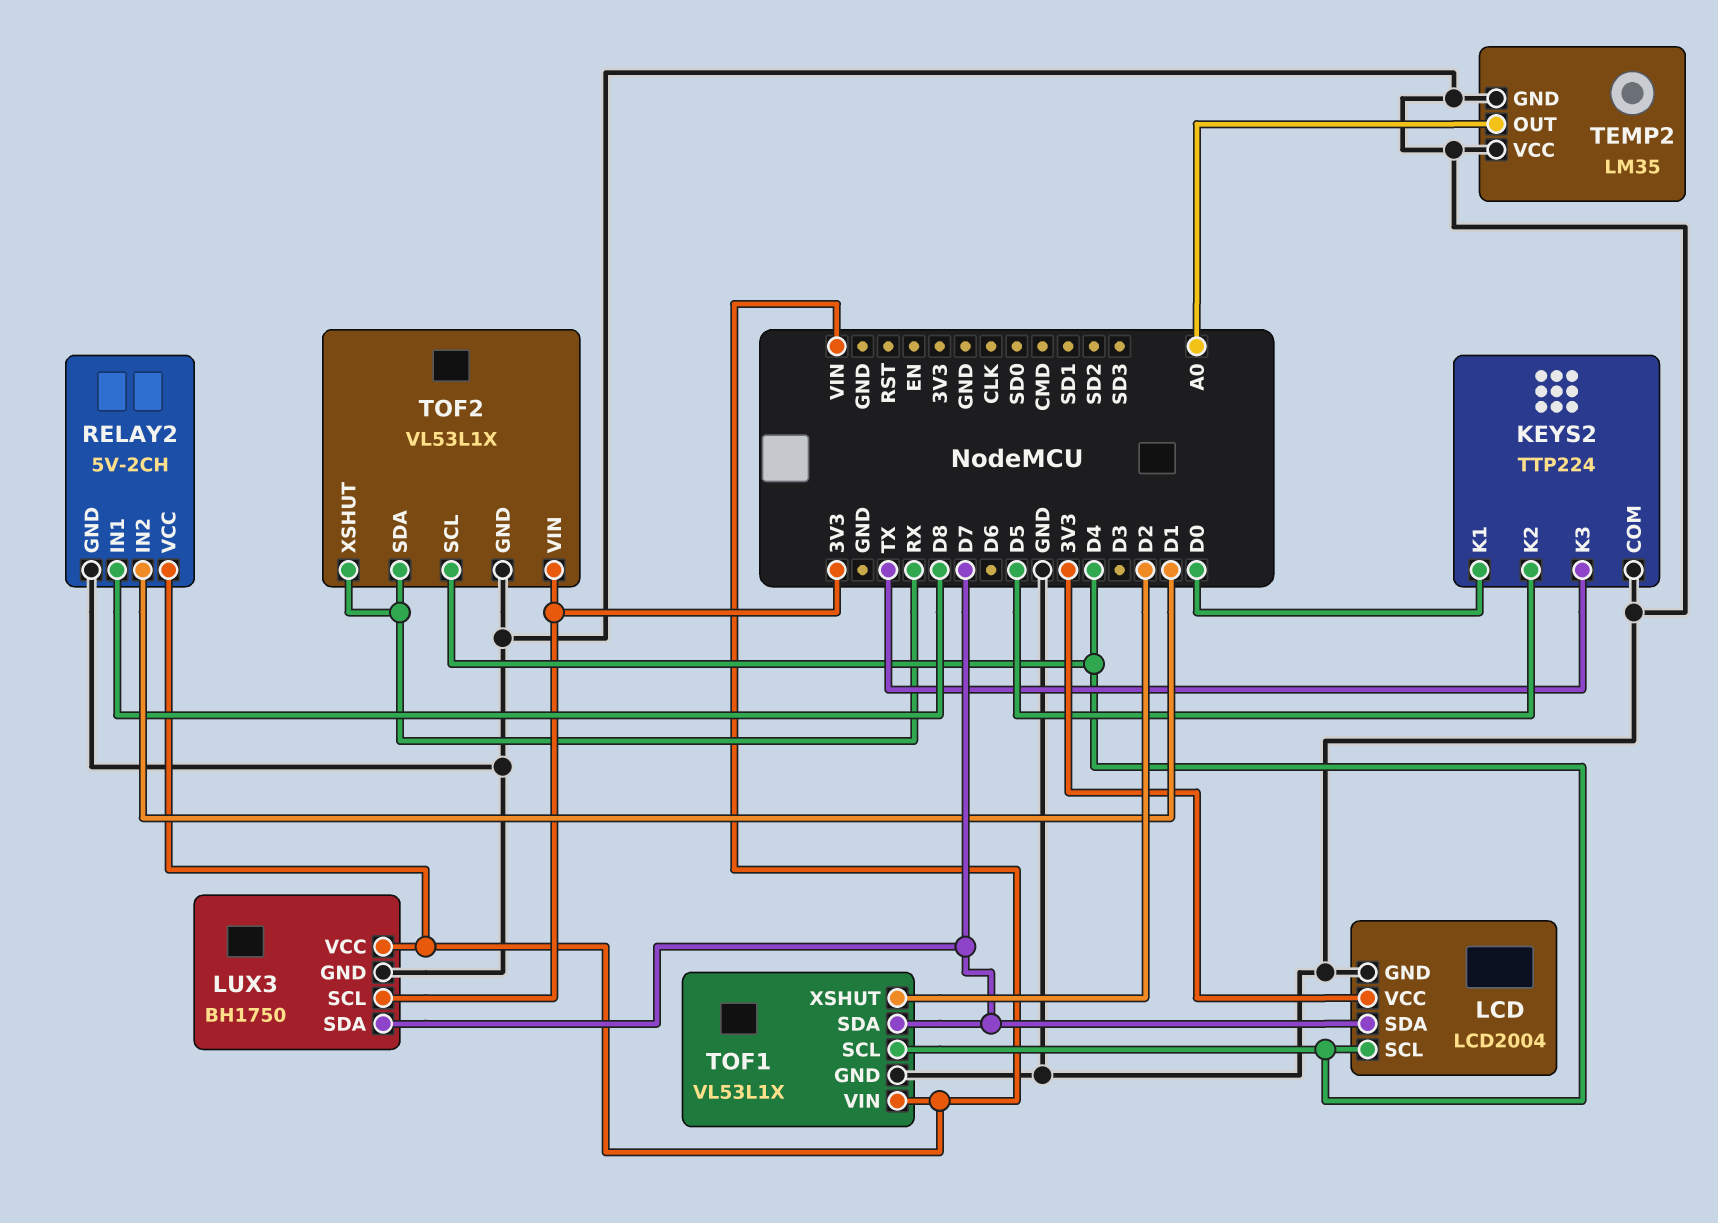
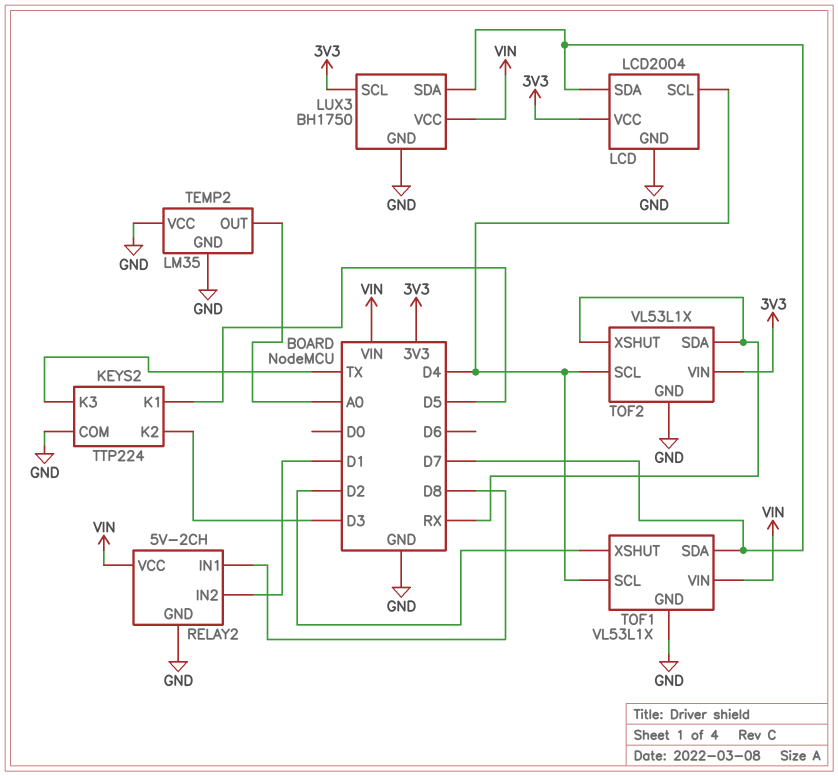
KEYS2 pin K1: D0 -> D5
KEYS2 pin K2: D5 -> D3

